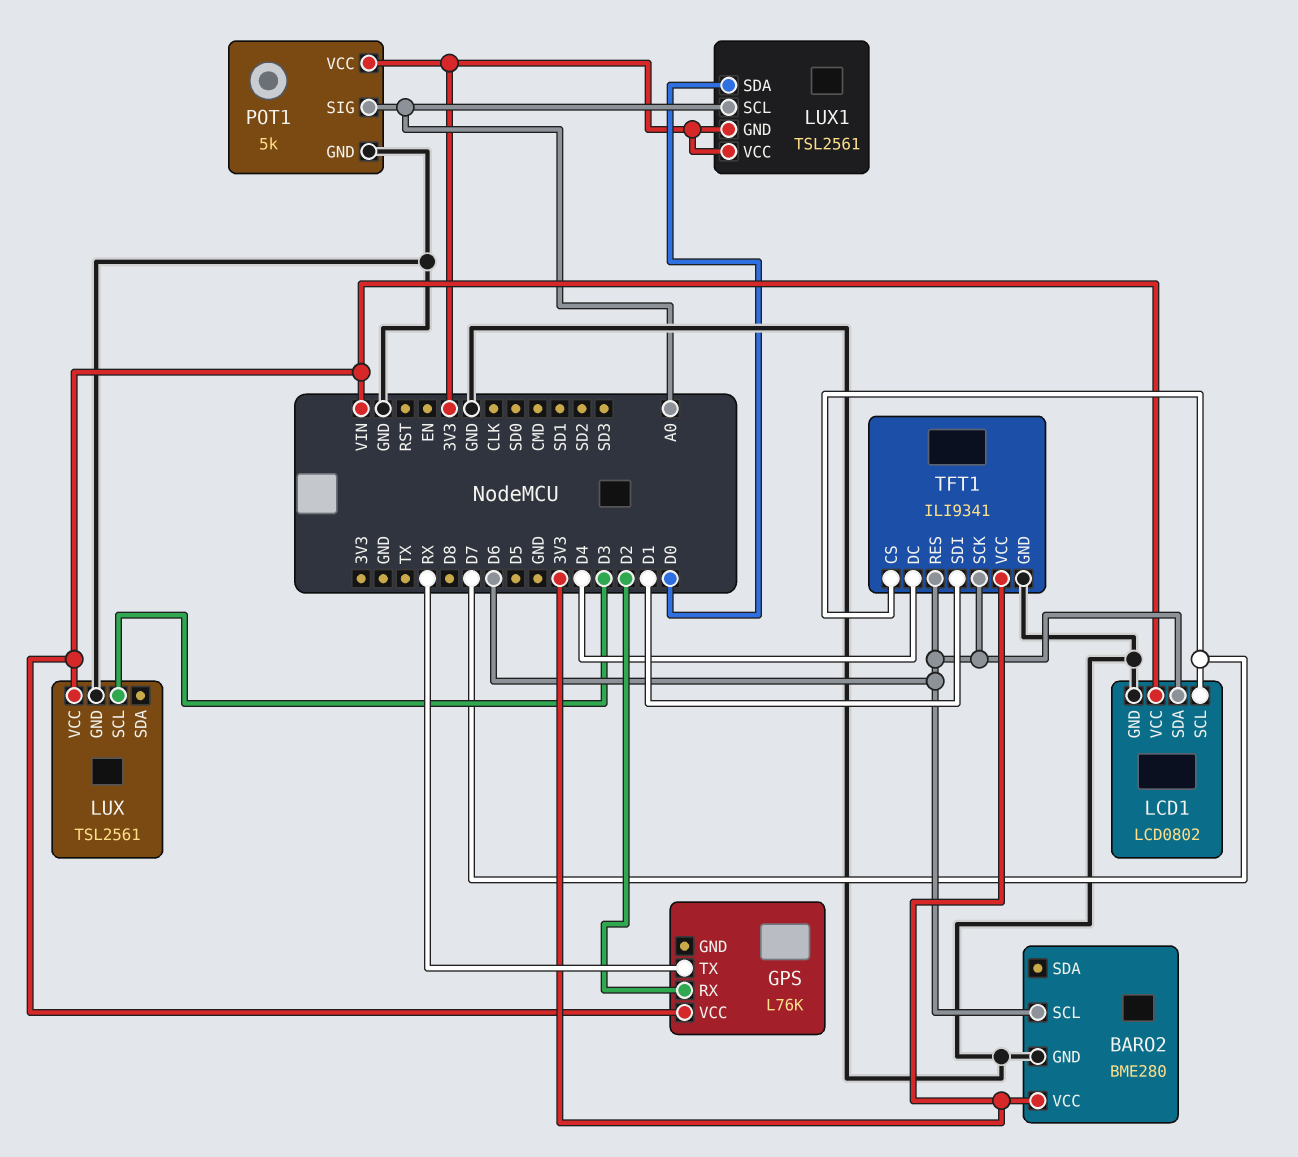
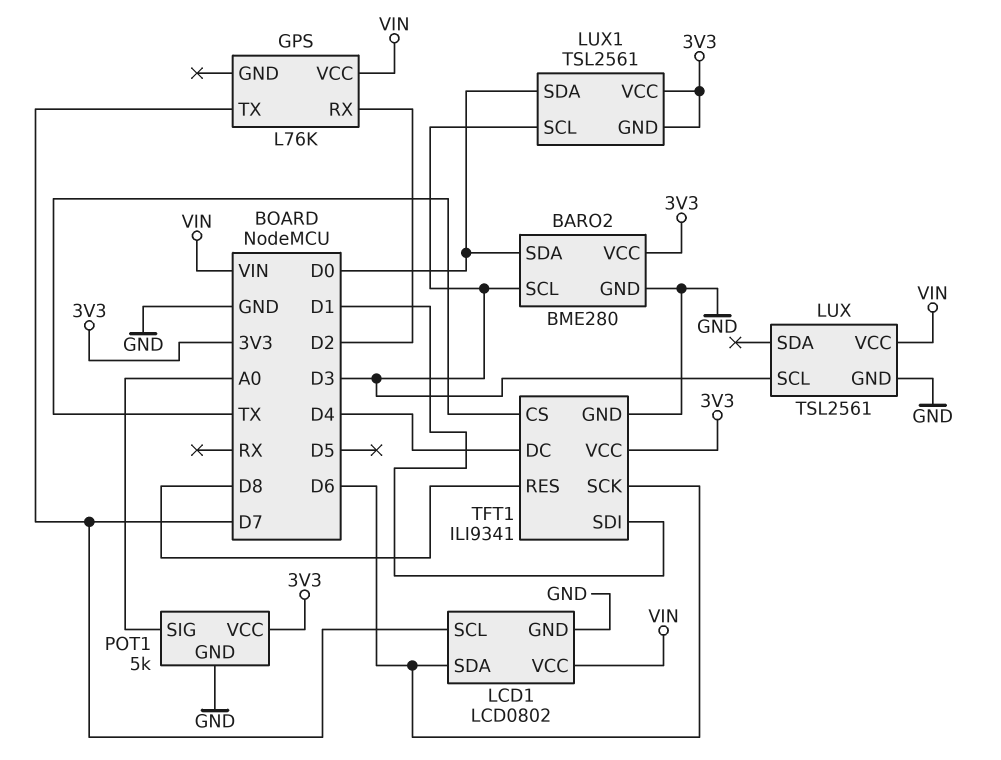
BARO2 pin SCL: D6 -> D3
BARO2 pin SDA: none -> D0
GPS pin TX: RX -> D7
LUX1 pin SCL: A0 -> D3
TFT1 pin CS: D7 -> TX
TFT1 pin RES: D6 -> D8

